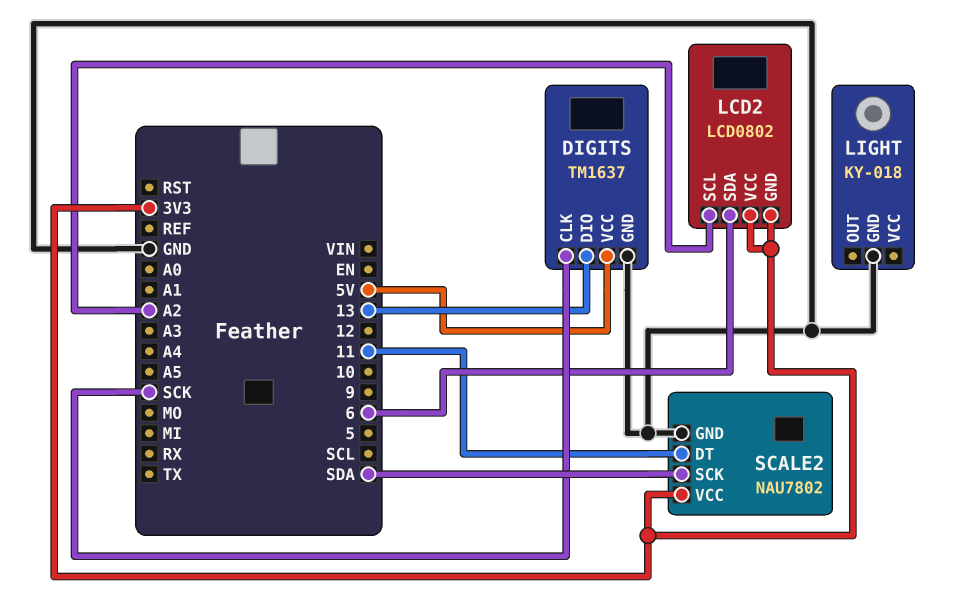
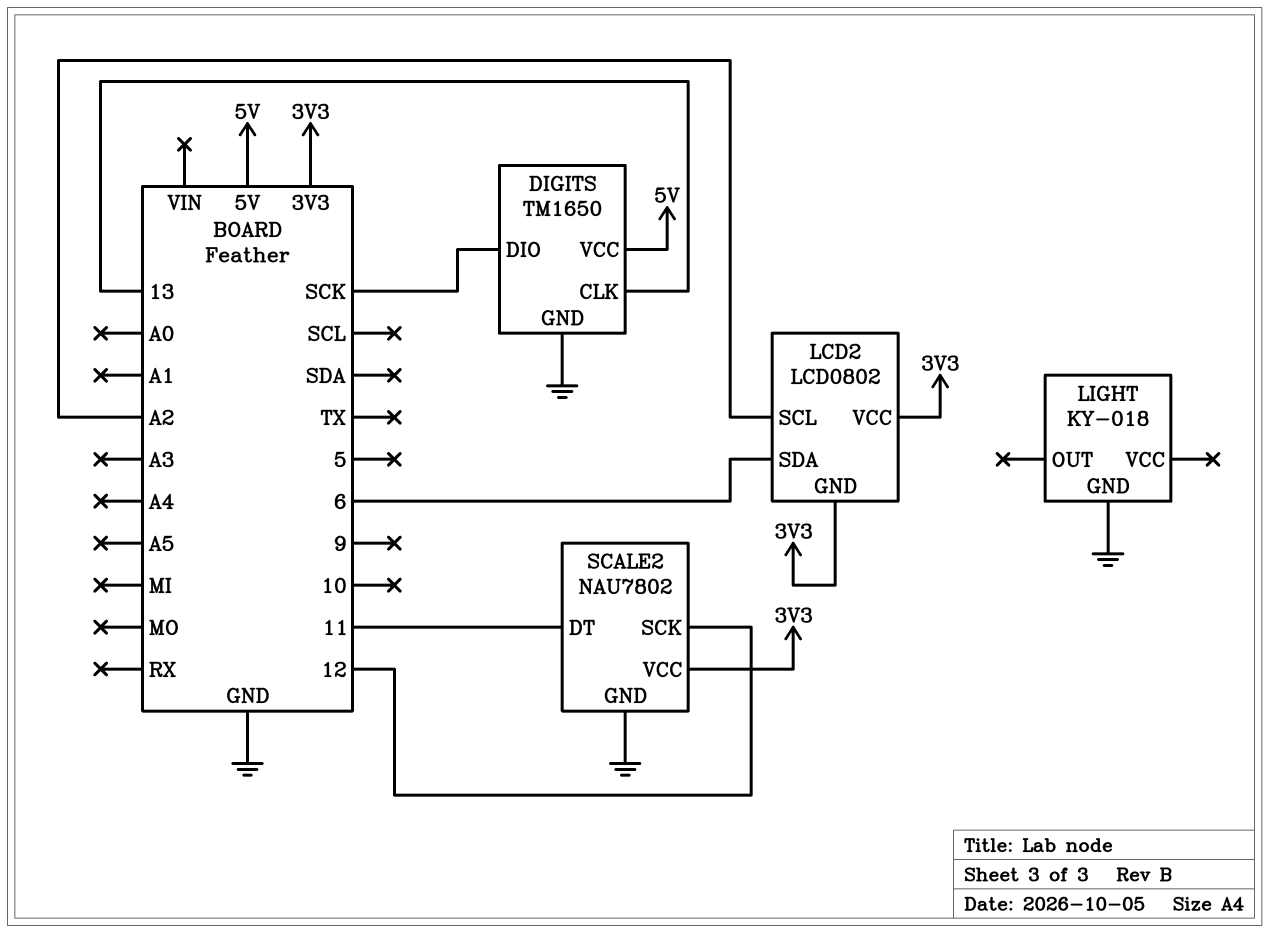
DIGITS: TM1637 -> TM1650
DIGITS pin CLK: SCK -> 13
DIGITS pin DIO: 13 -> SCK
SCALE2 pin SCK: SDA -> 12

